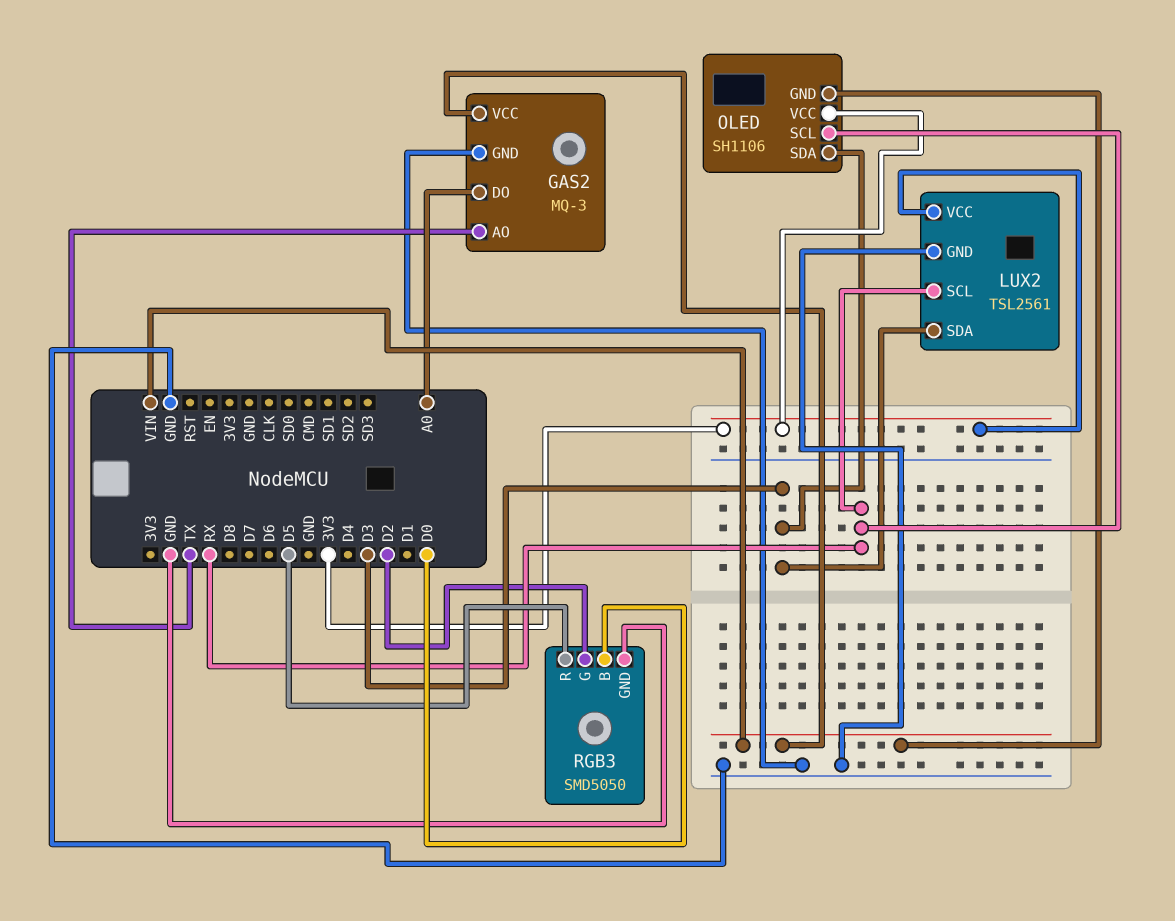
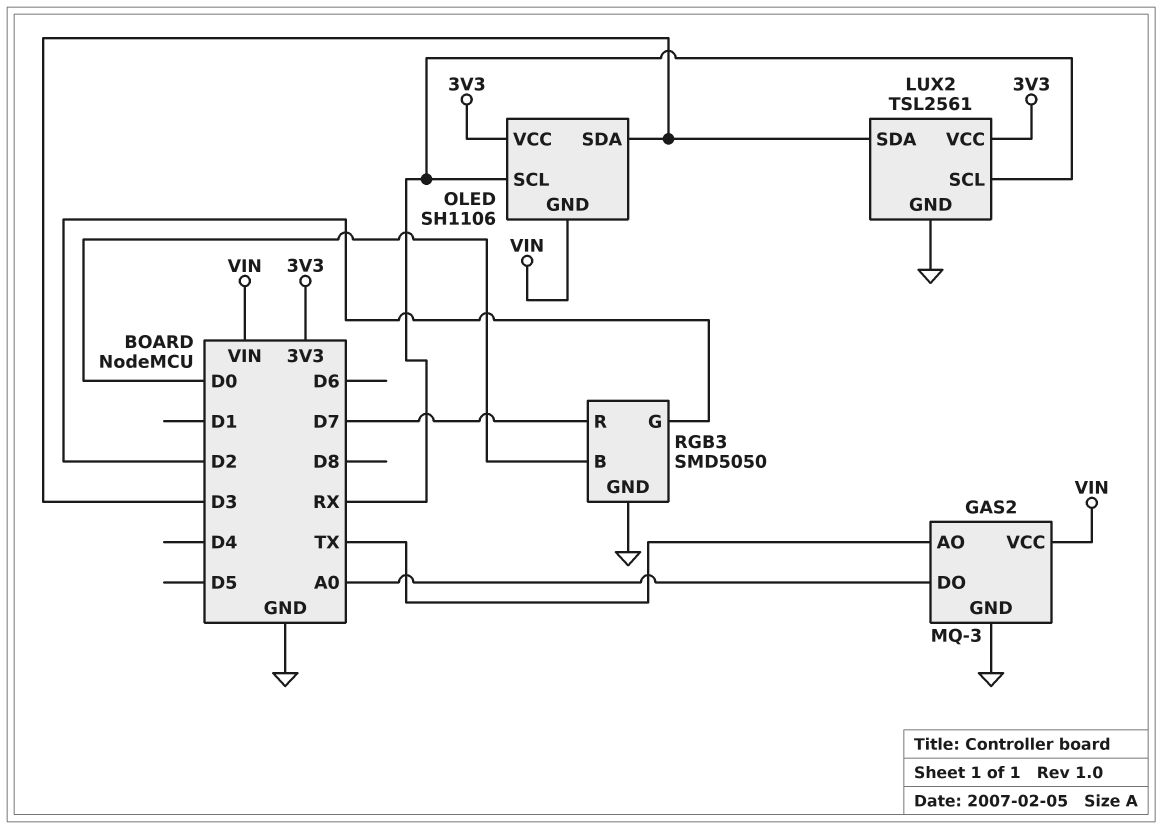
RGB3 pin R: D5 -> D7

